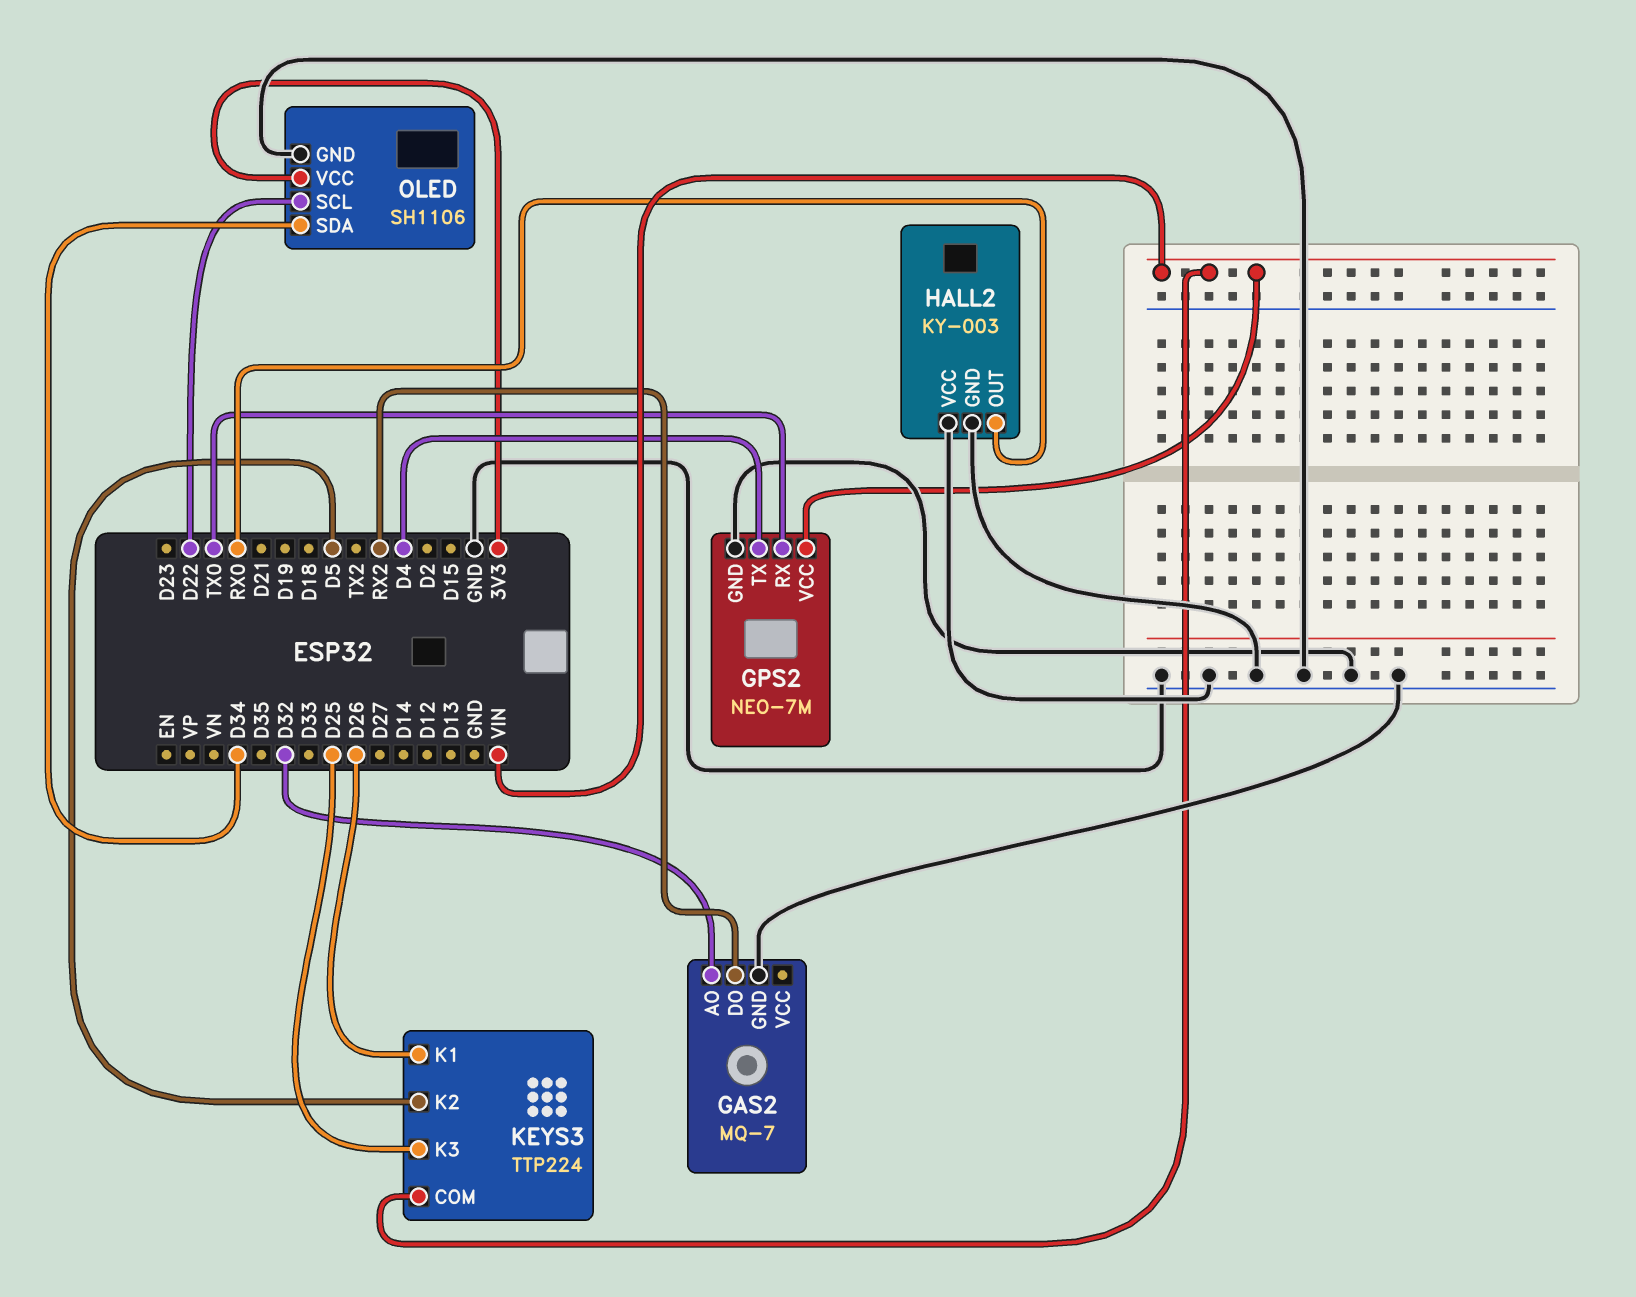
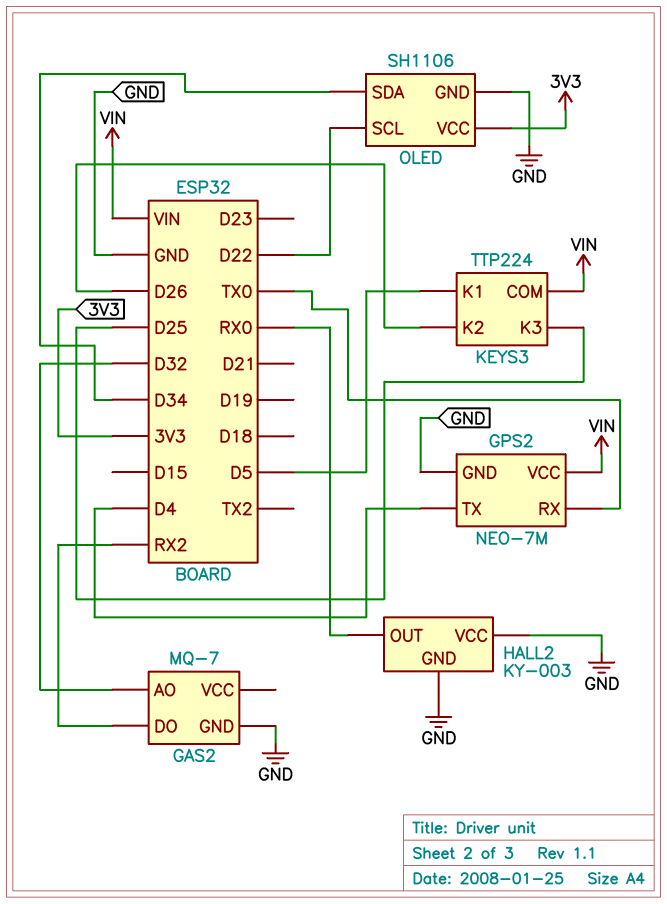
KEYS3 pin K1: D26 -> D5
KEYS3 pin K2: D5 -> D26

